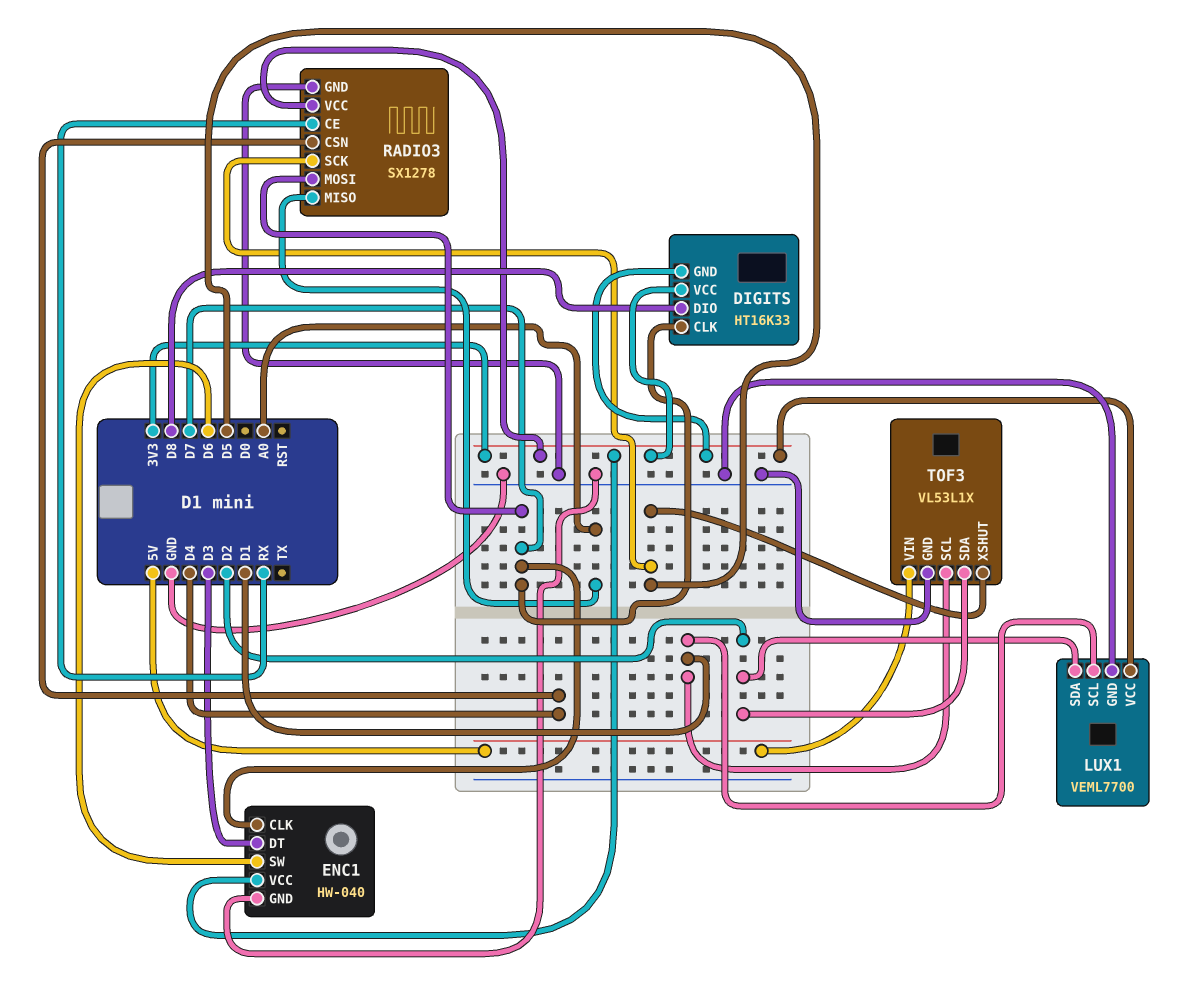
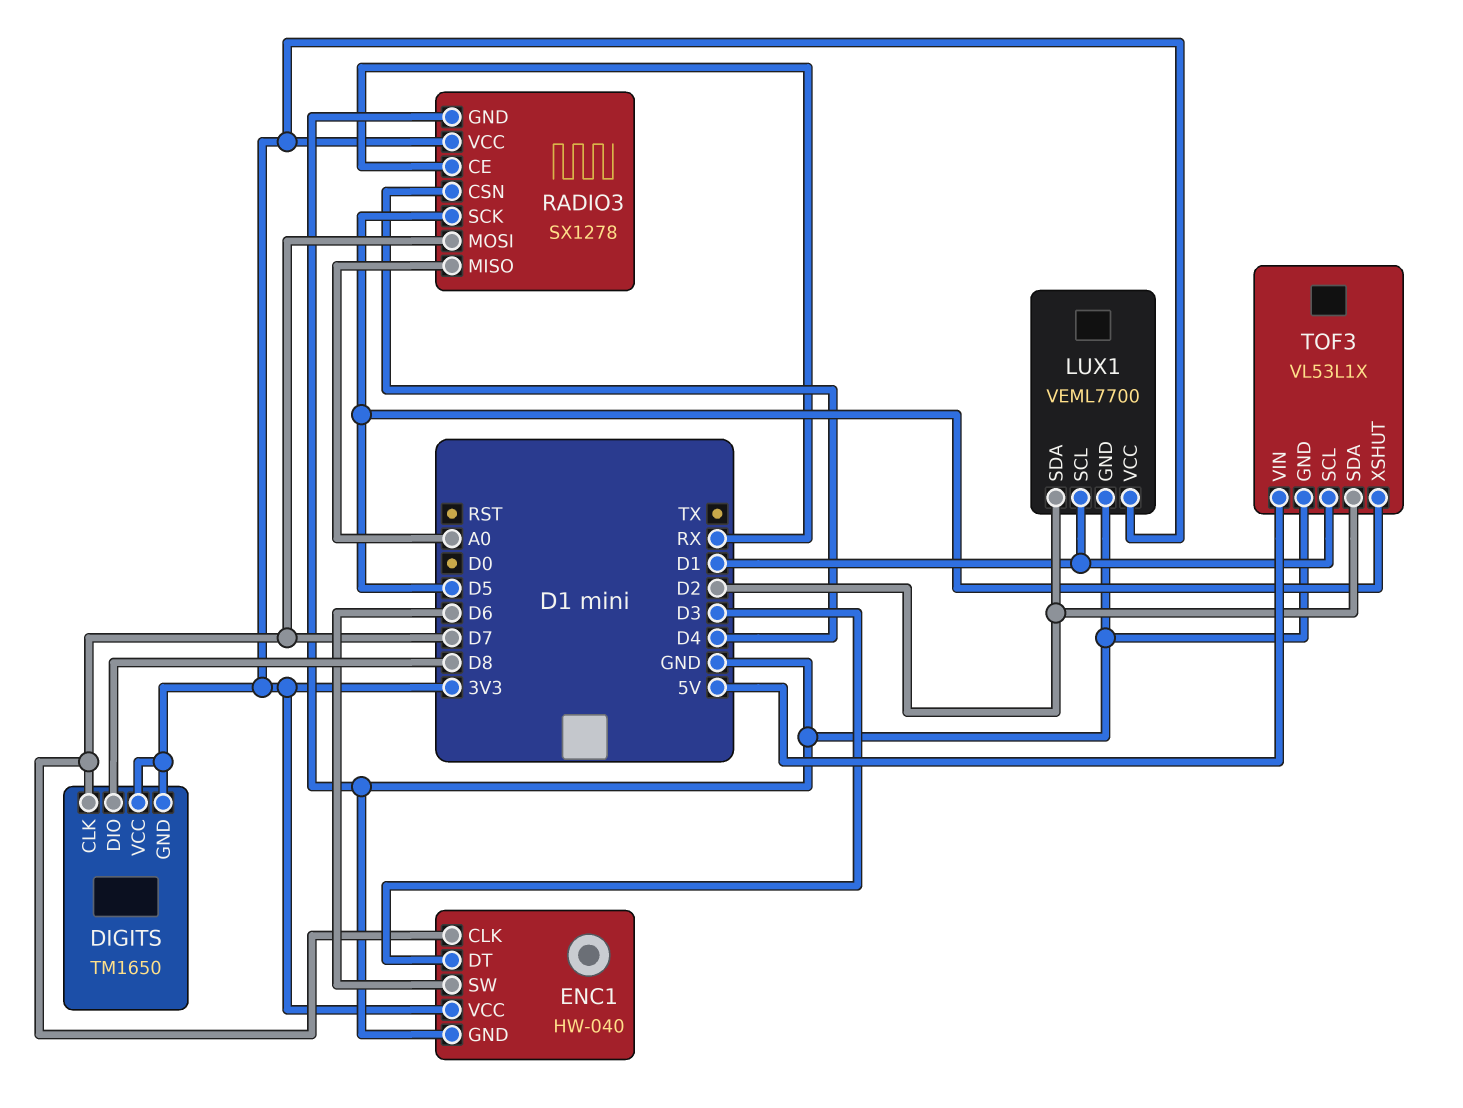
DIGITS: HT16K33 -> TM1650

